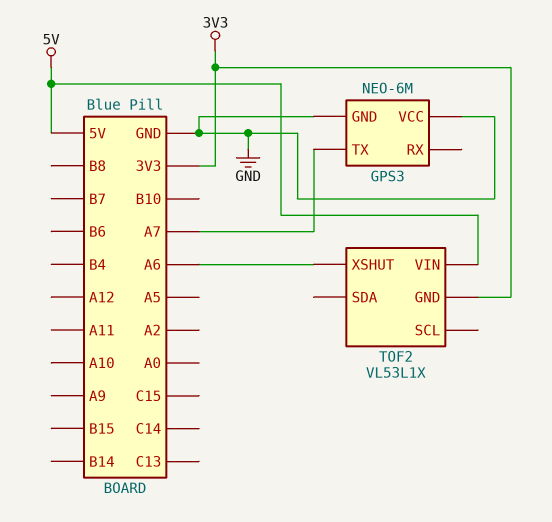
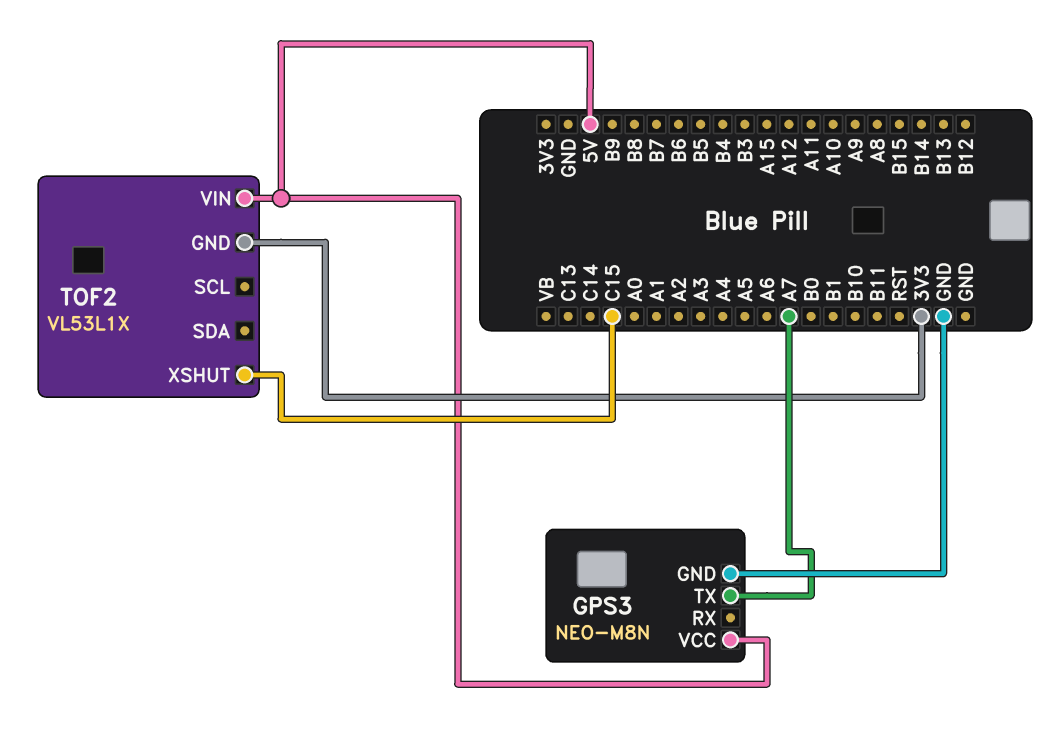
GPS3: NEO-6M -> NEO-M8N
GPS3 pin VCC: GND -> 5V
TOF2 pin XSHUT: A6 -> C15

